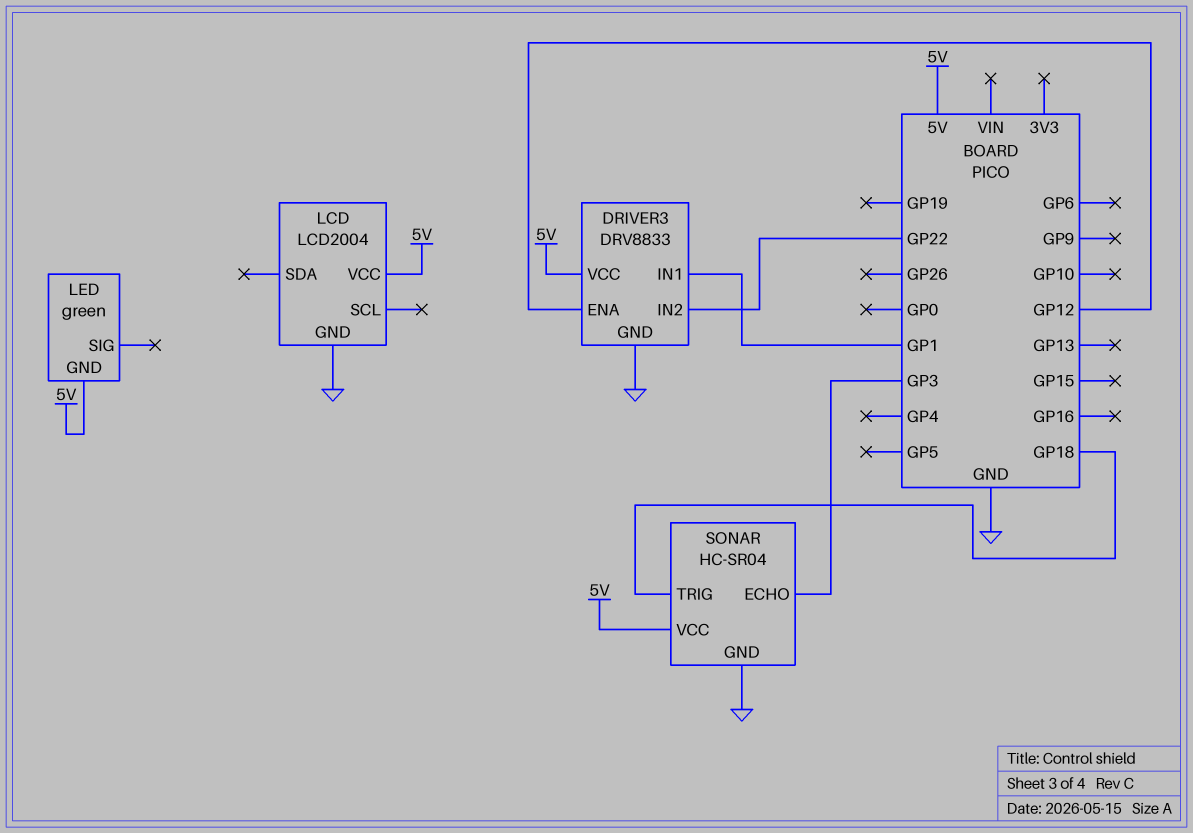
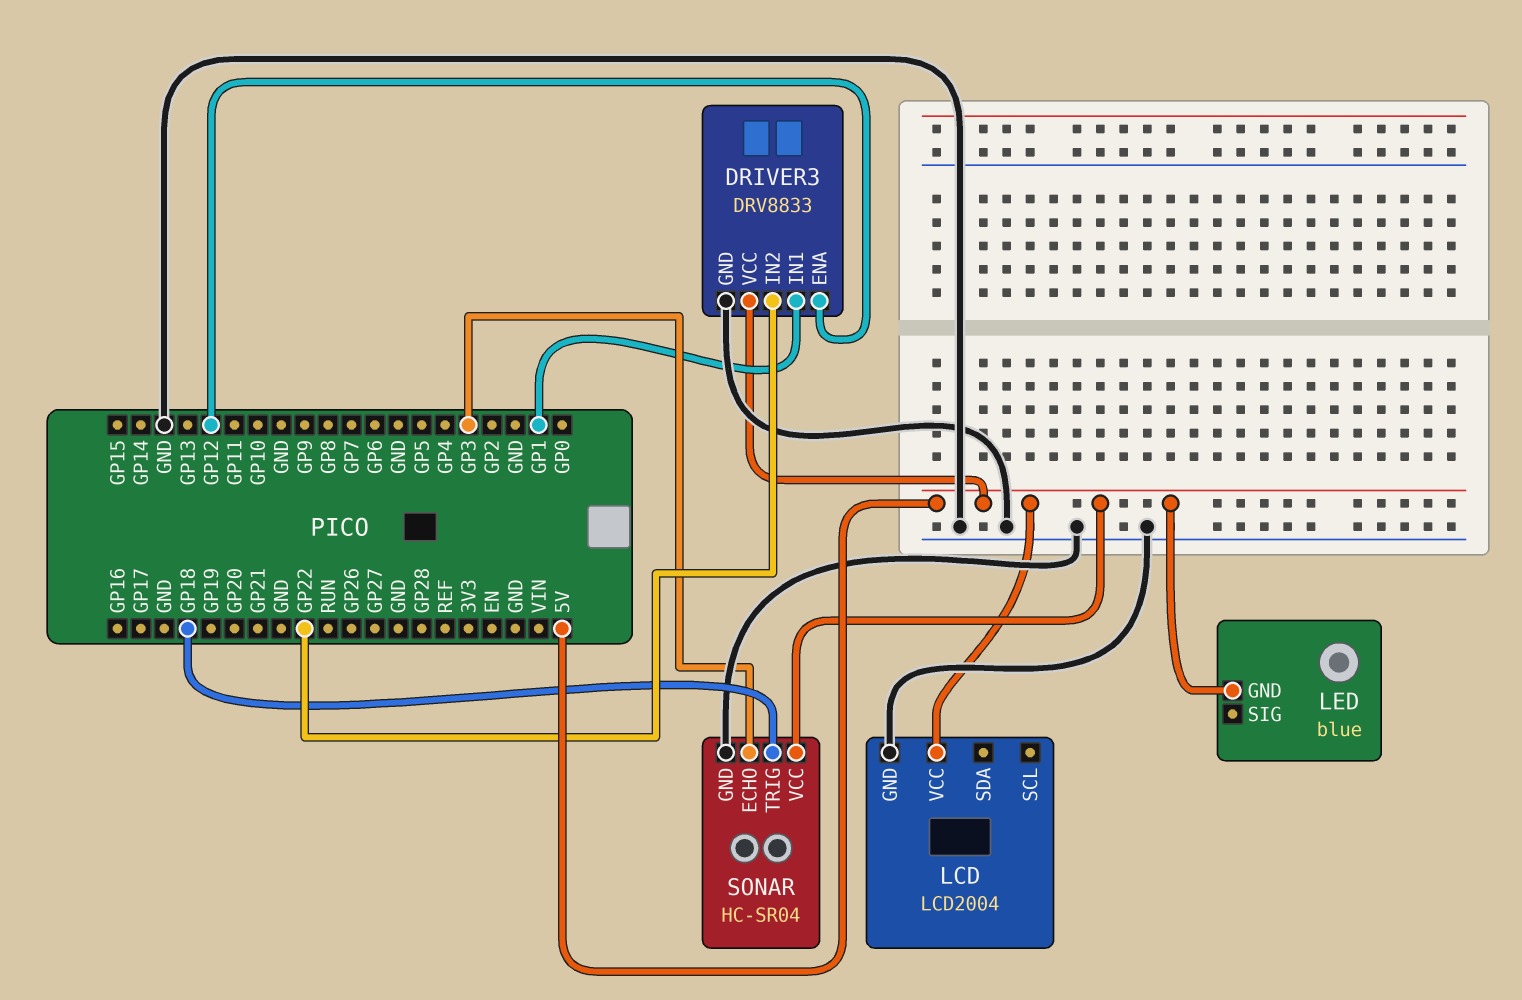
LED: green -> blue

